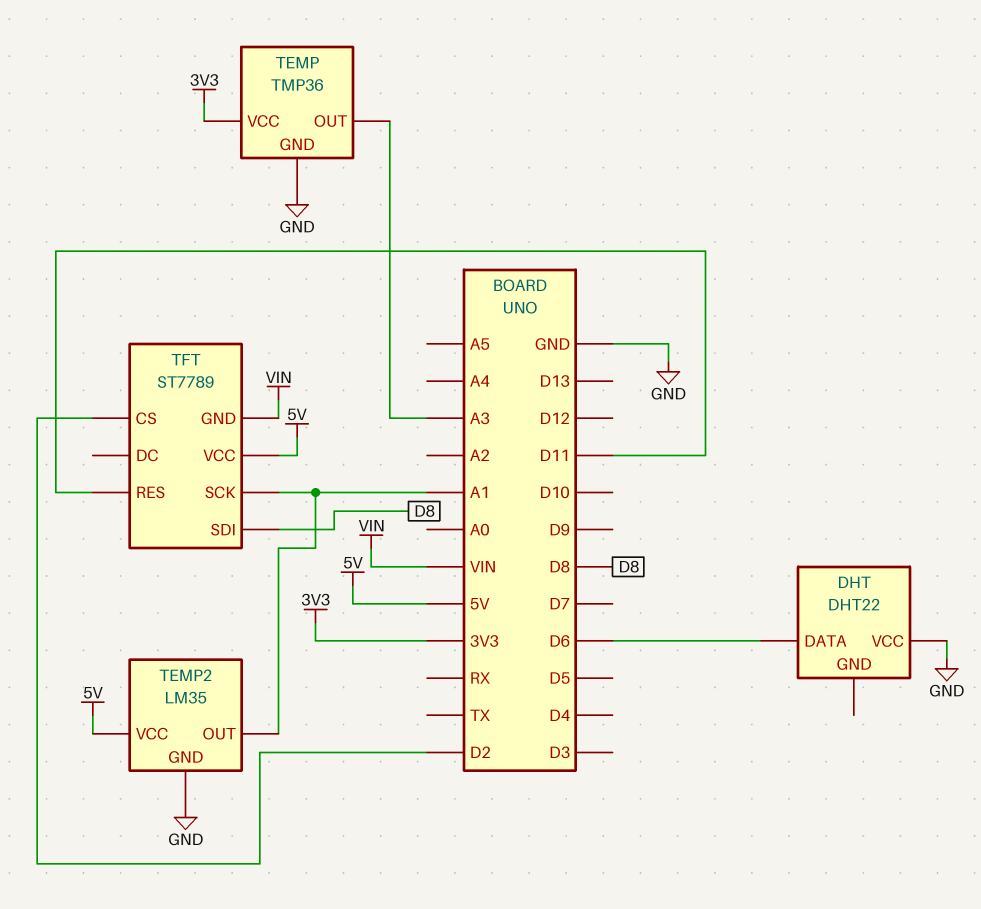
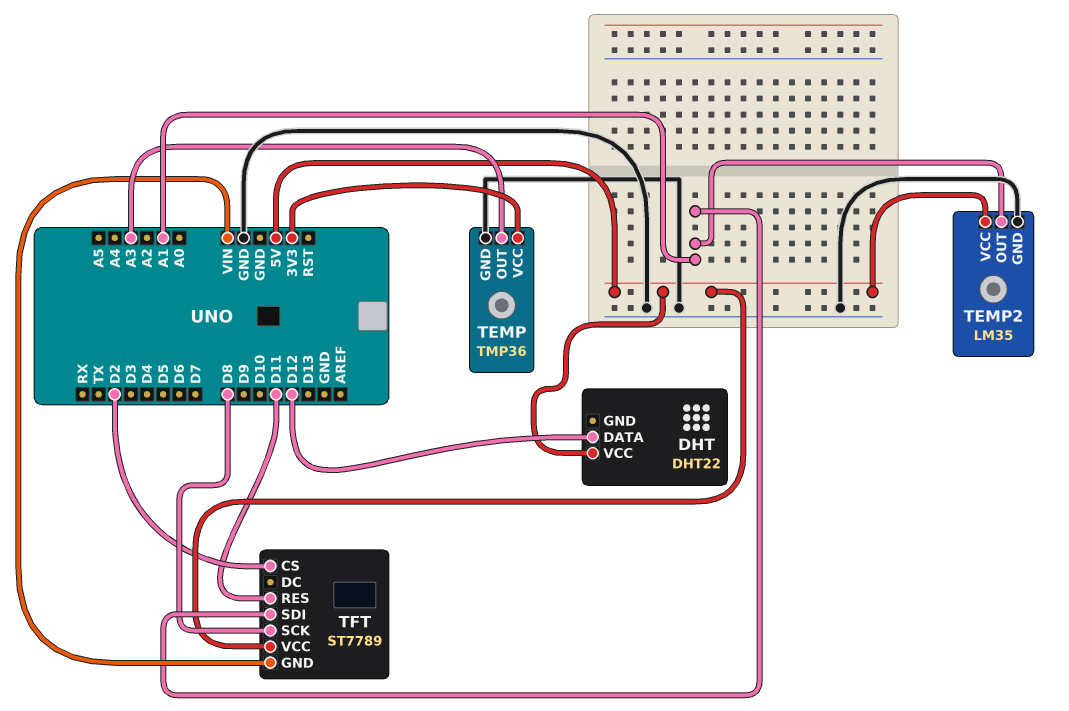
DHT pin DATA: D6 -> D12
DHT pin VCC: GND -> 5V
TFT pin SCK: A1 -> D8
TFT pin SDI: D8 -> A1

